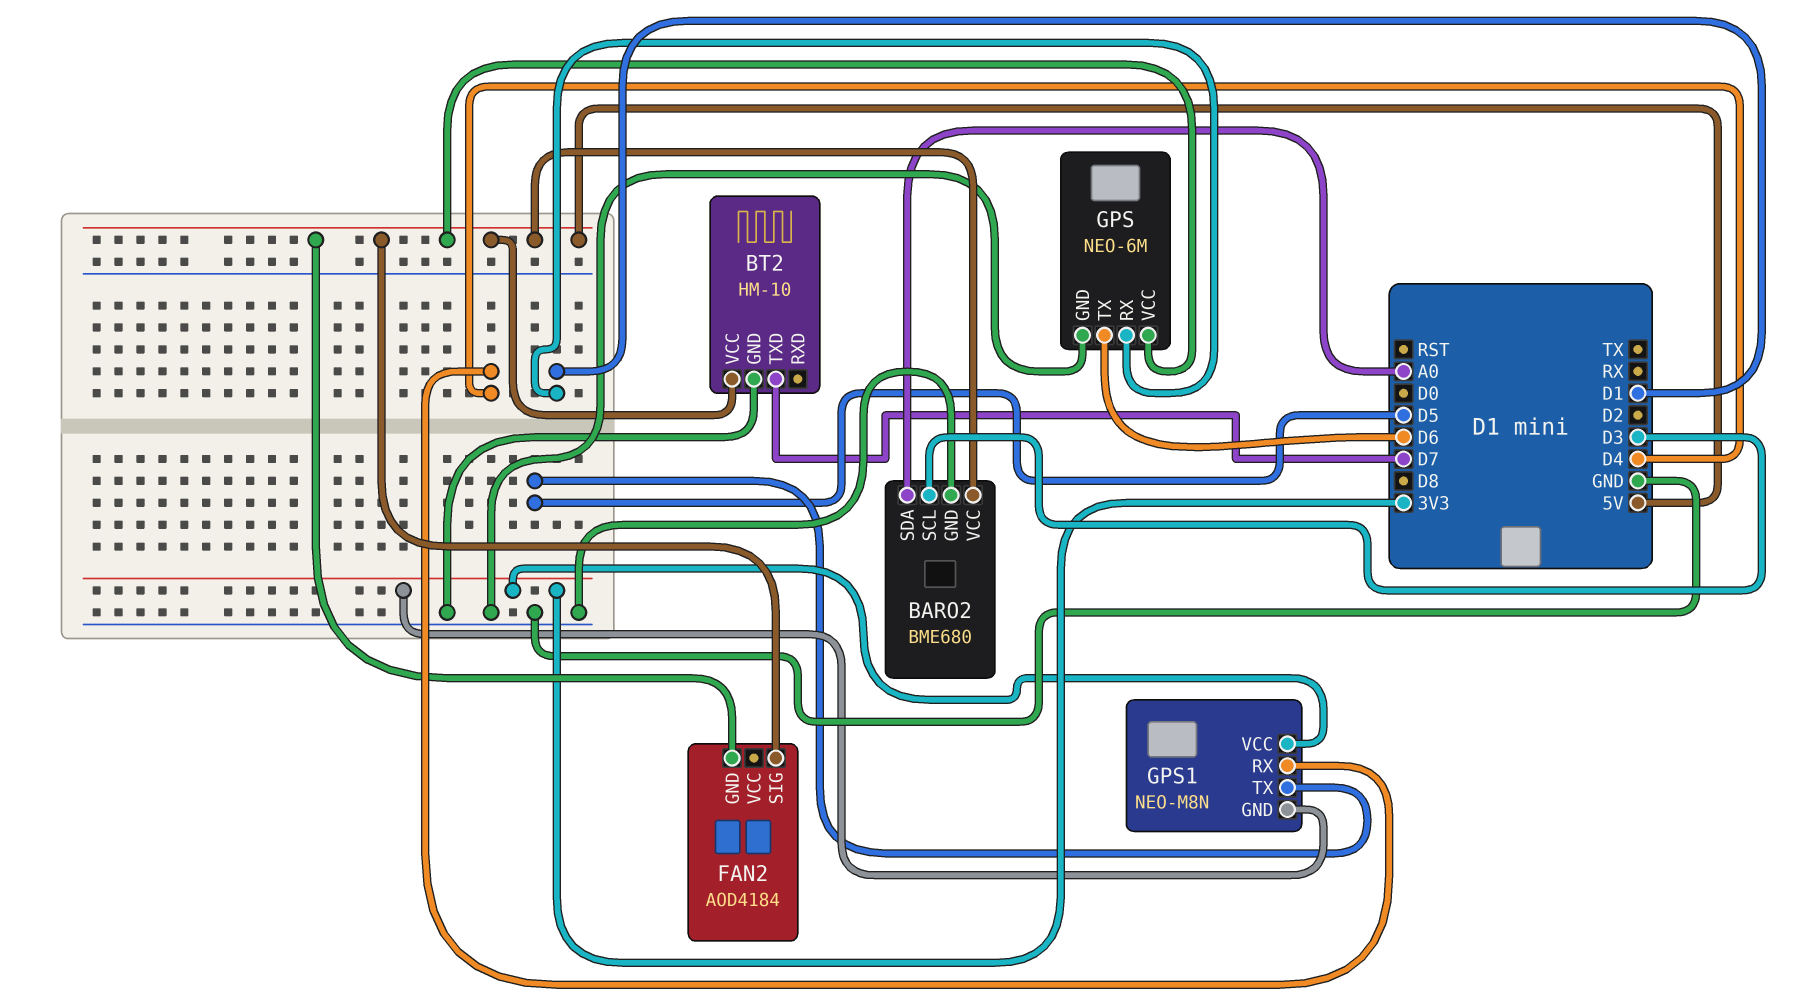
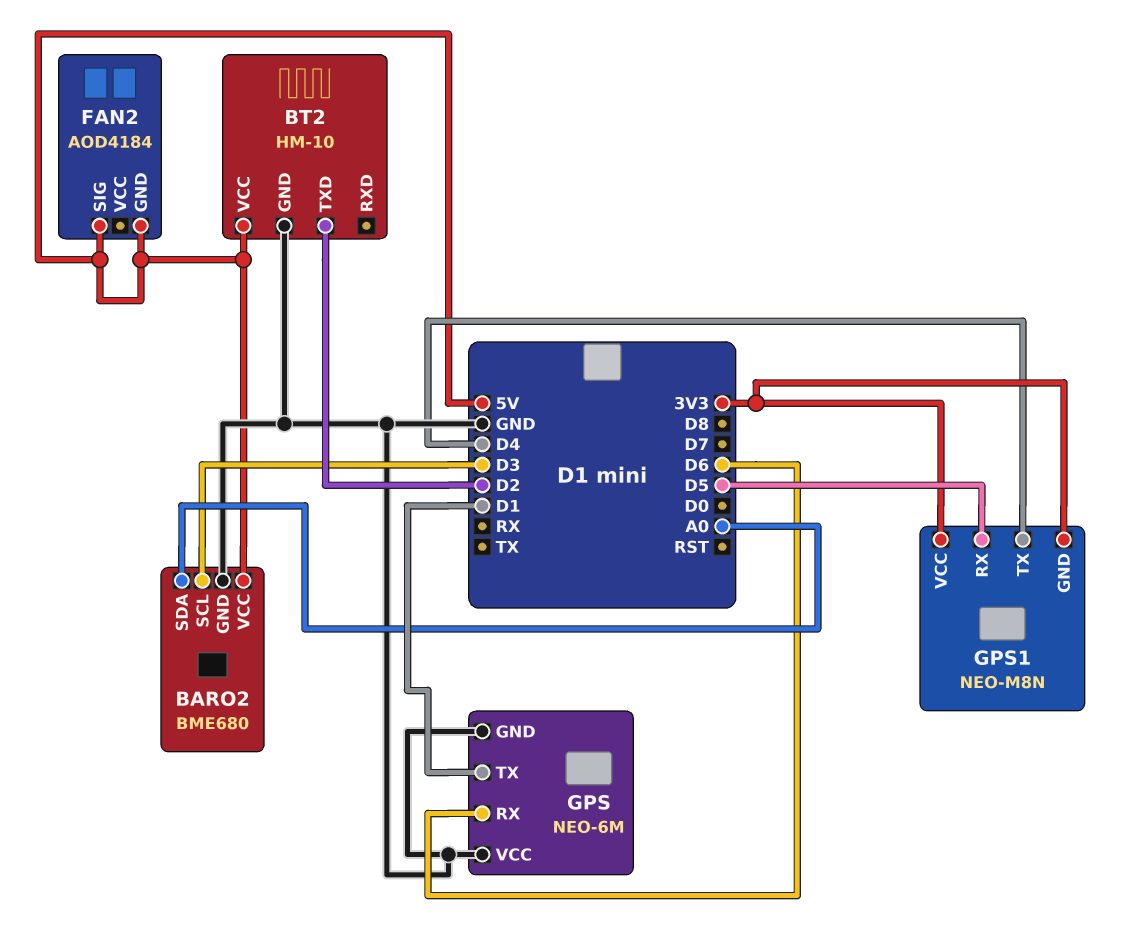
BT2 pin TXD: D7 -> D2
GPS pin RX: D1 -> D6
GPS pin TX: D6 -> D1
GPS pin VCC: 5V -> GND
GPS1 pin RX: D4 -> D5
GPS1 pin TX: D5 -> D4

